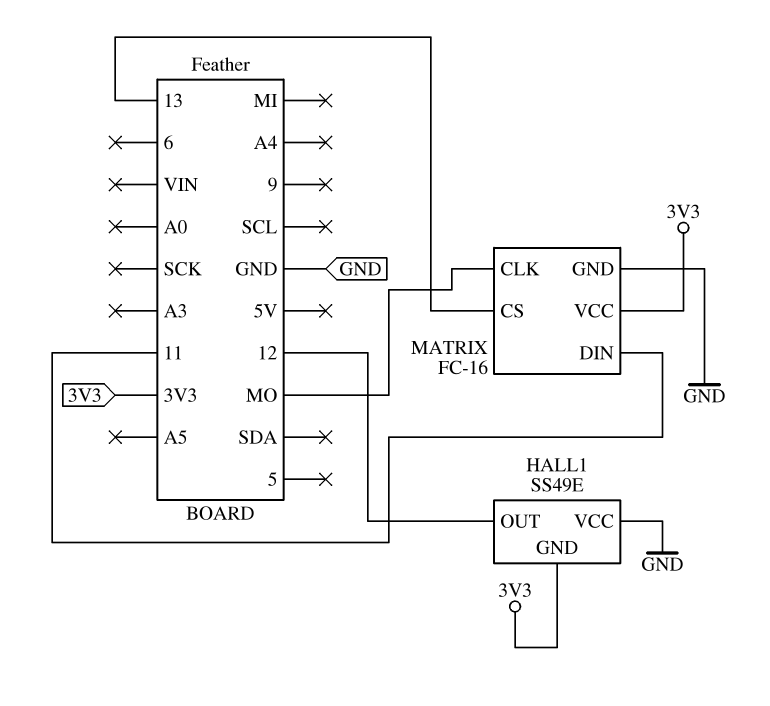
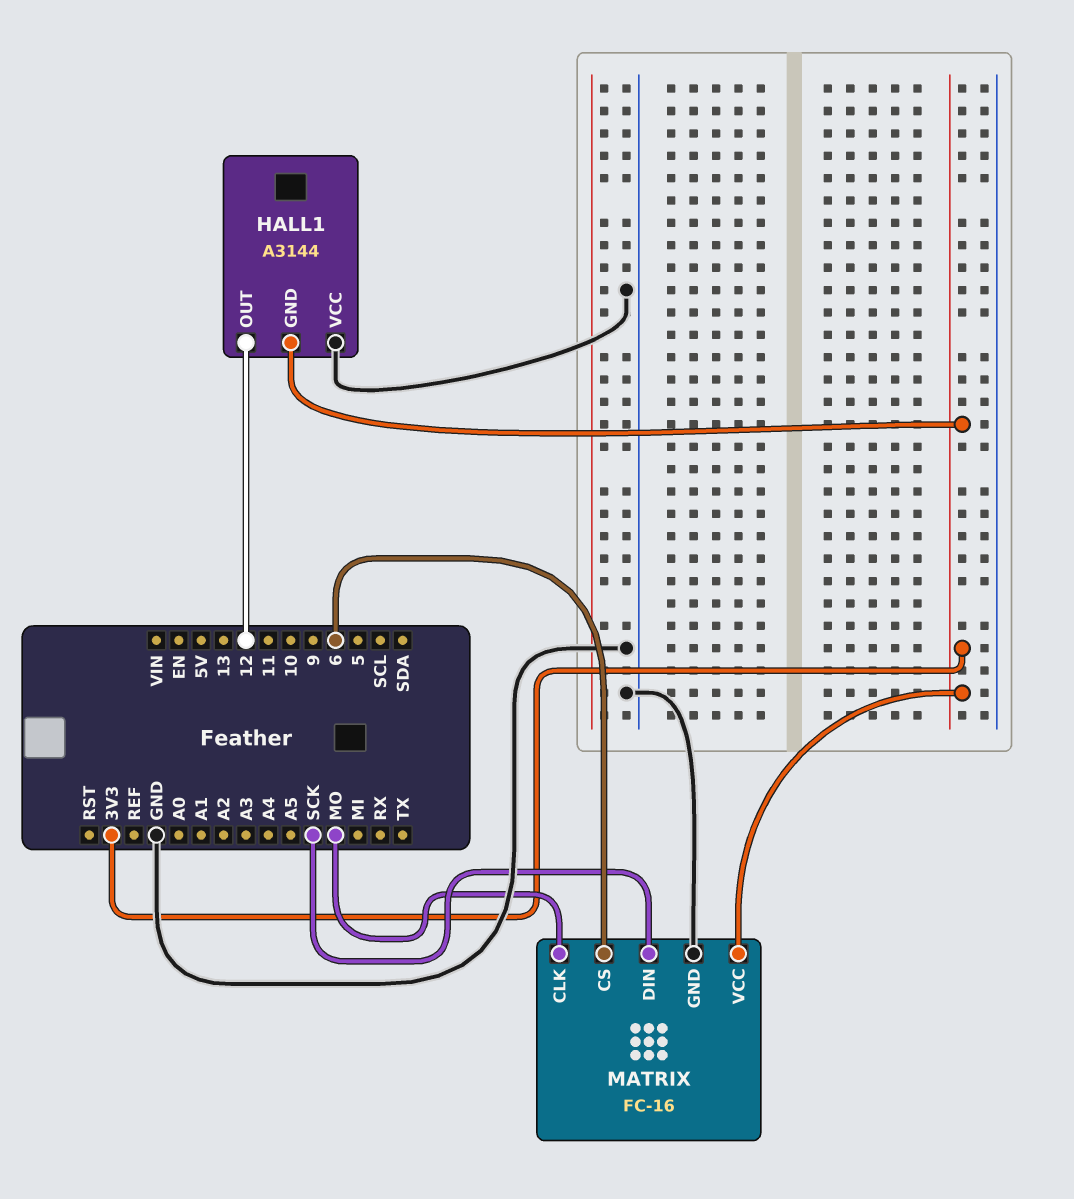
HALL1: SS49E -> A3144
MATRIX pin CS: 13 -> 6
MATRIX pin DIN: 11 -> SCK

